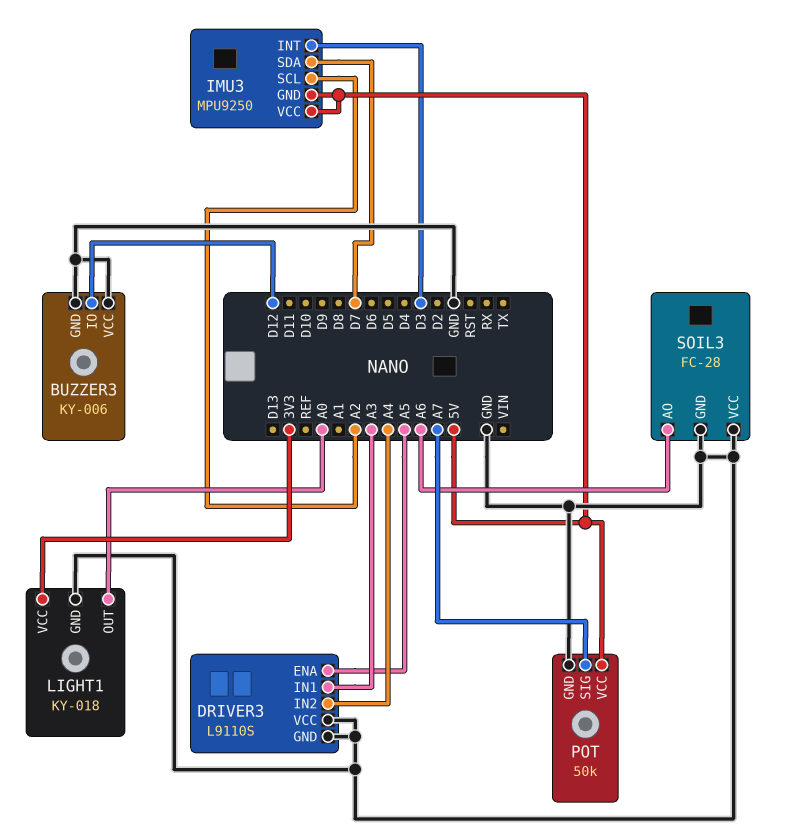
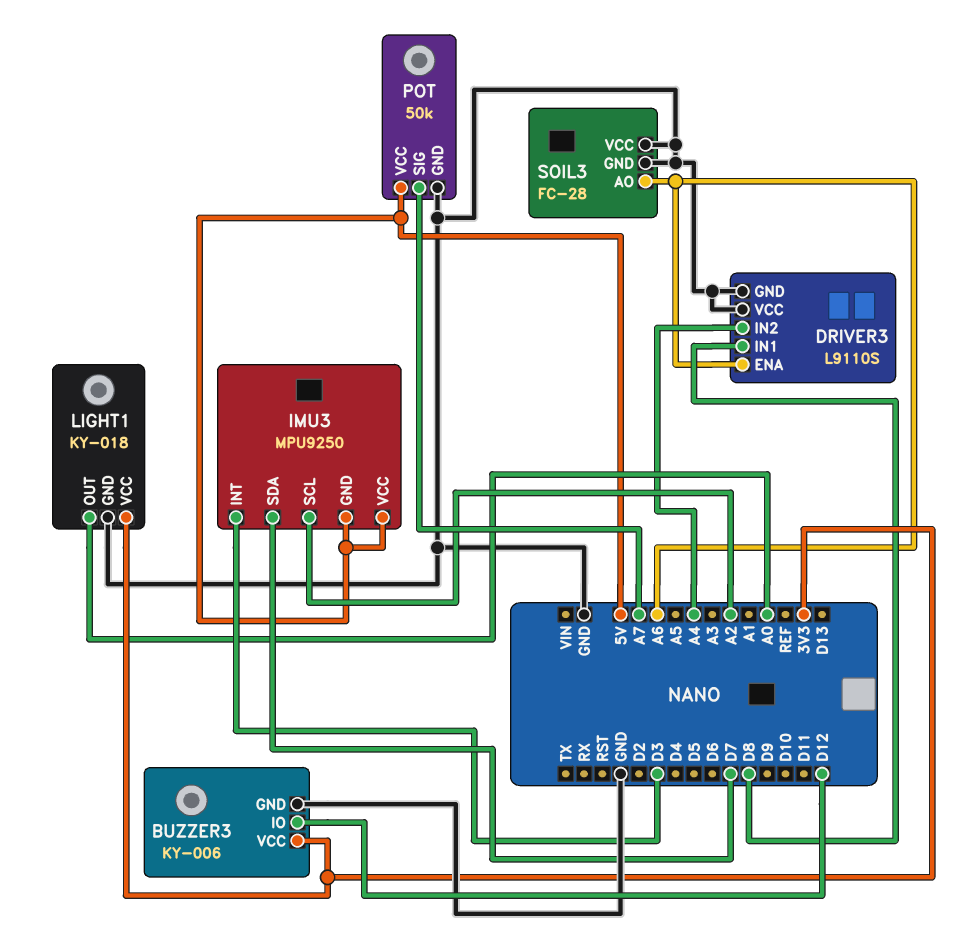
BUZZER3 pin VCC: GND -> 3V3
DRIVER3 pin ENA: A5 -> A6
DRIVER3 pin IN1: A3 -> D8

